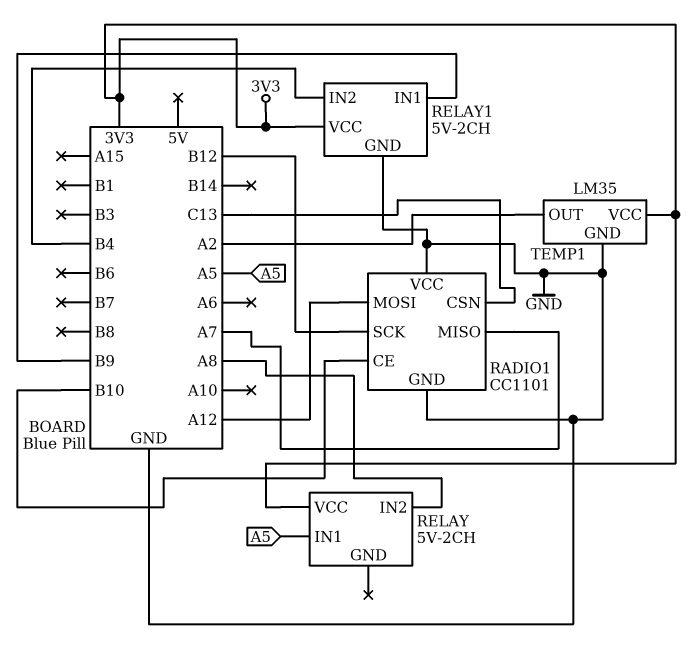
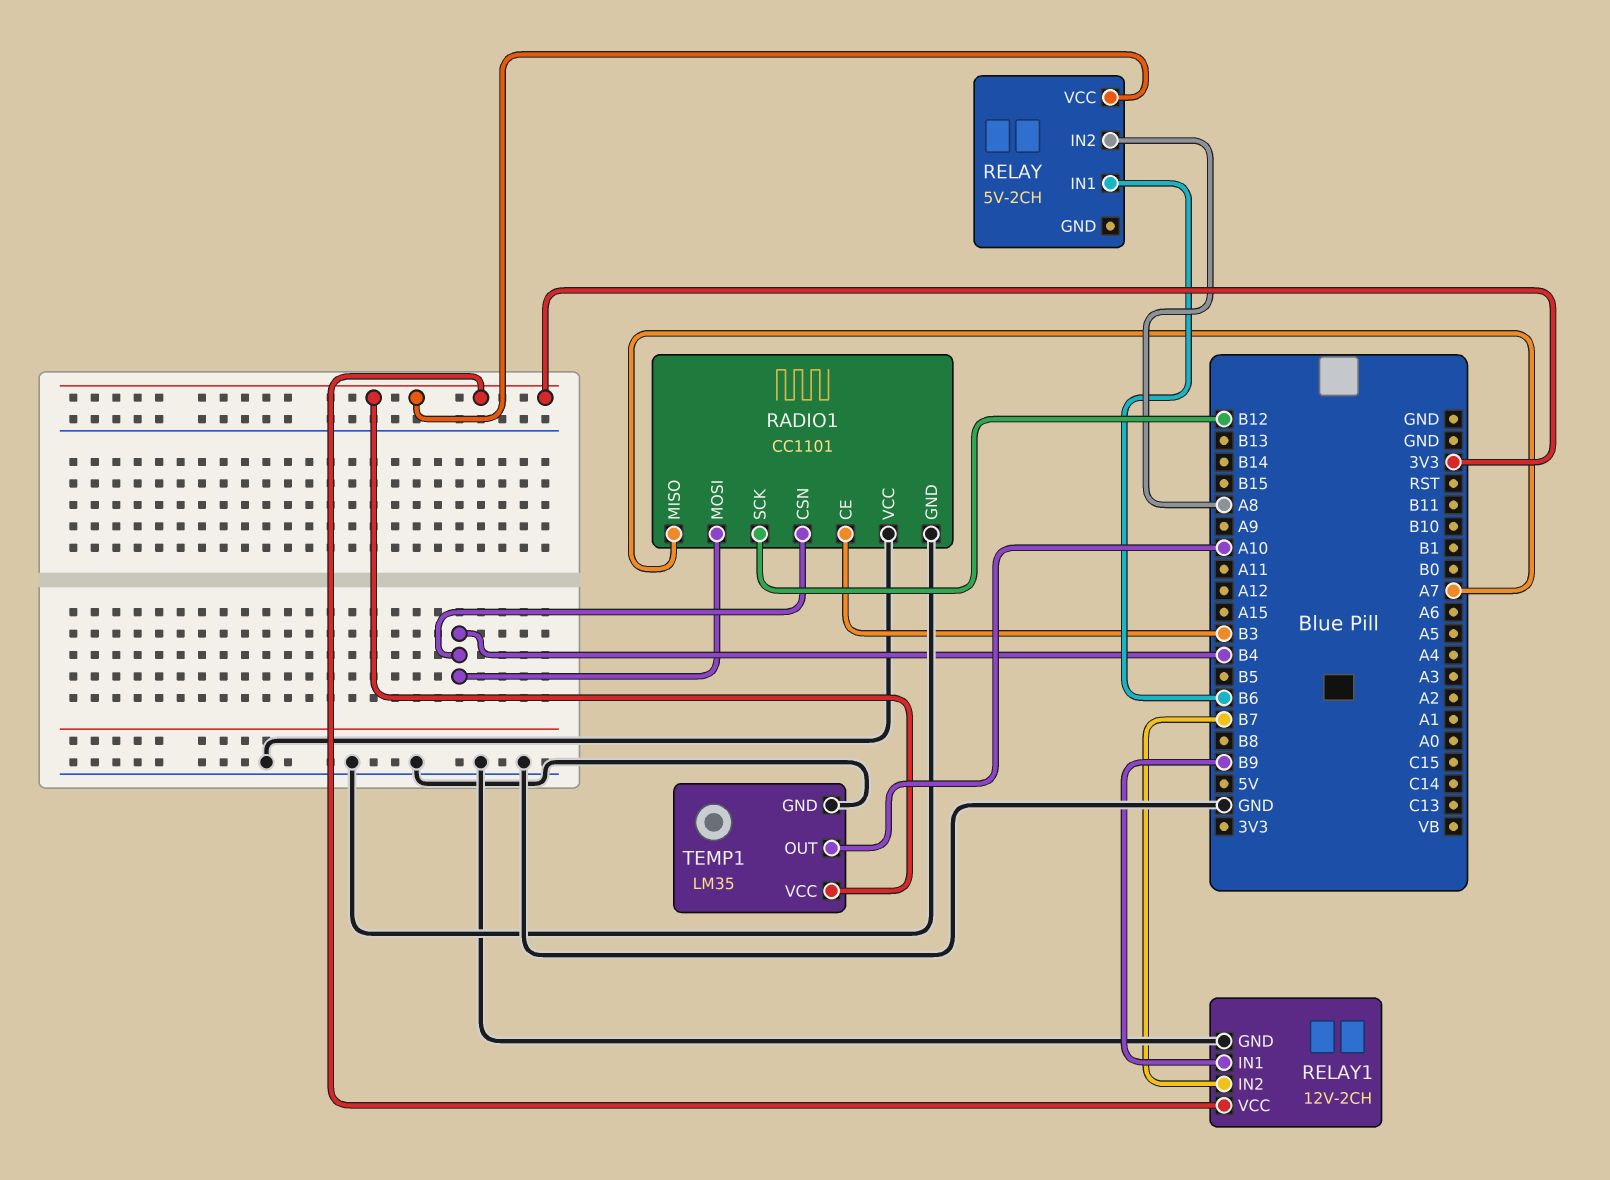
RADIO1 pin CE: B10 -> B3
RADIO1 pin CSN: C13 -> B4
RADIO1 pin MOSI: A12 -> B4
RELAY pin IN1: A5 -> B6
RELAY1: 5V-2CH -> 12V-2CH
RELAY1 pin IN2: B4 -> B7
TEMP1 pin OUT: A2 -> A10

